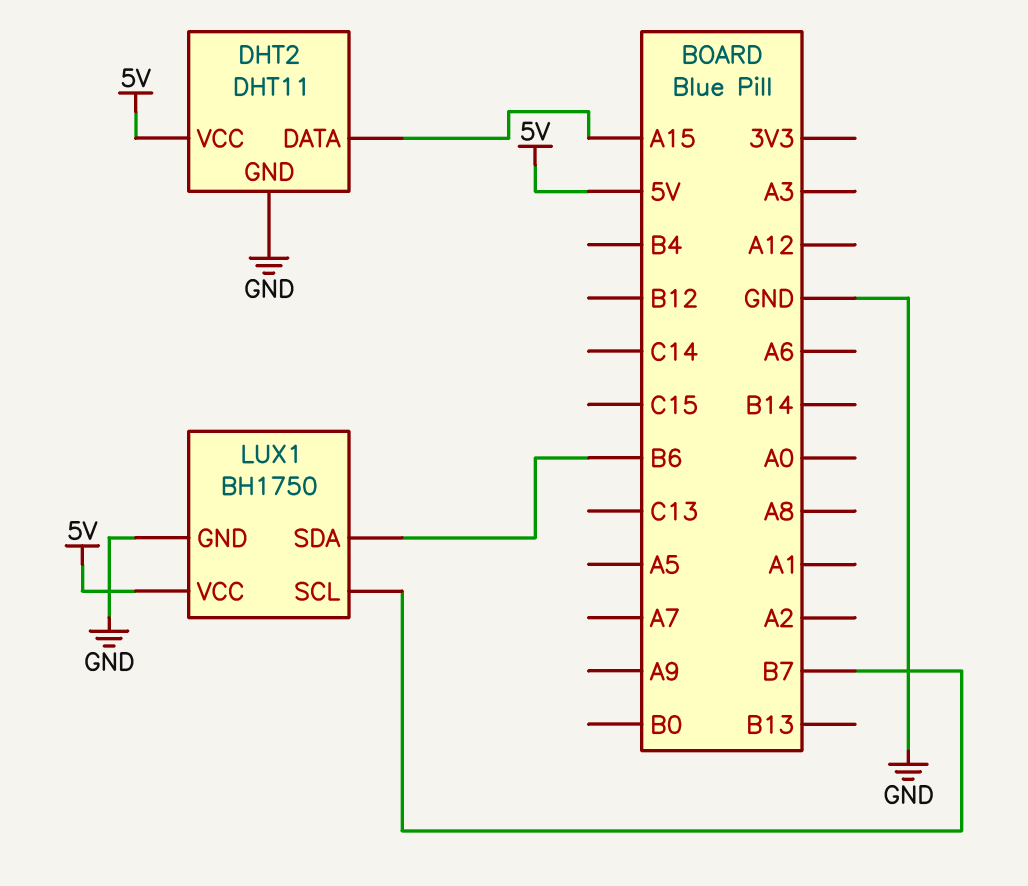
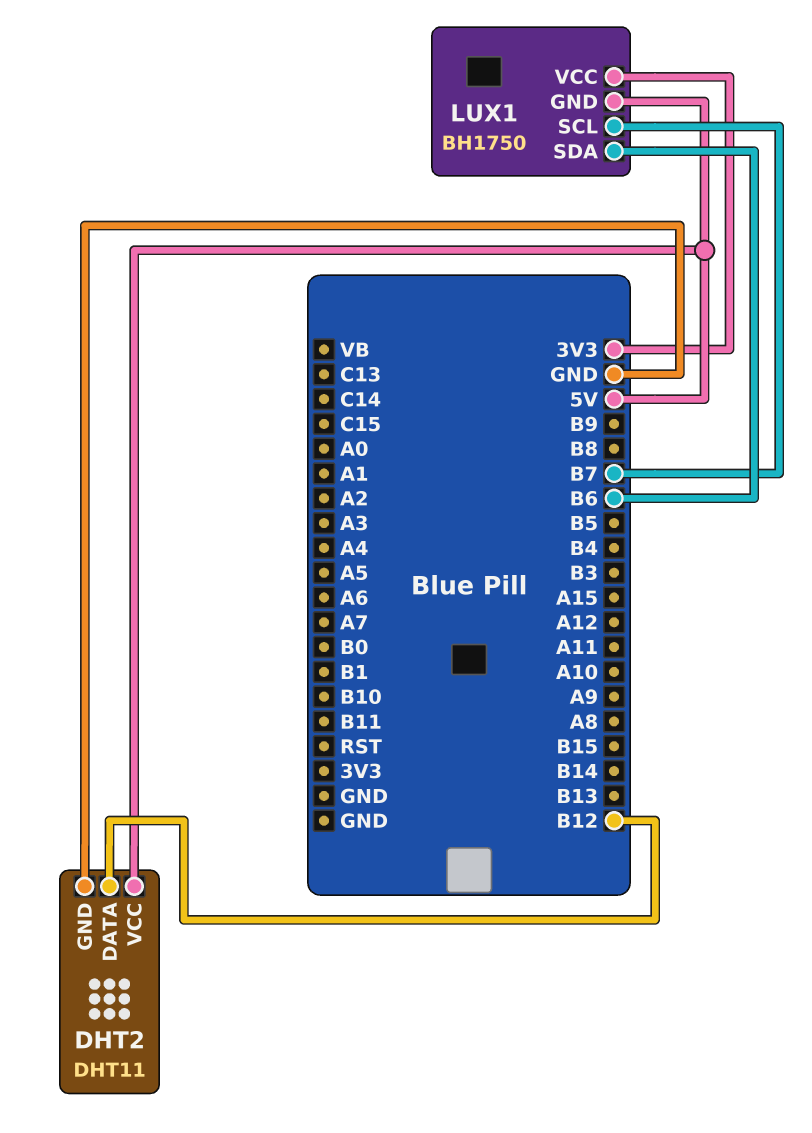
DHT2 pin DATA: A15 -> B12
LUX1 pin GND: GND -> 5V
LUX1 pin VCC: 5V -> 3V3

